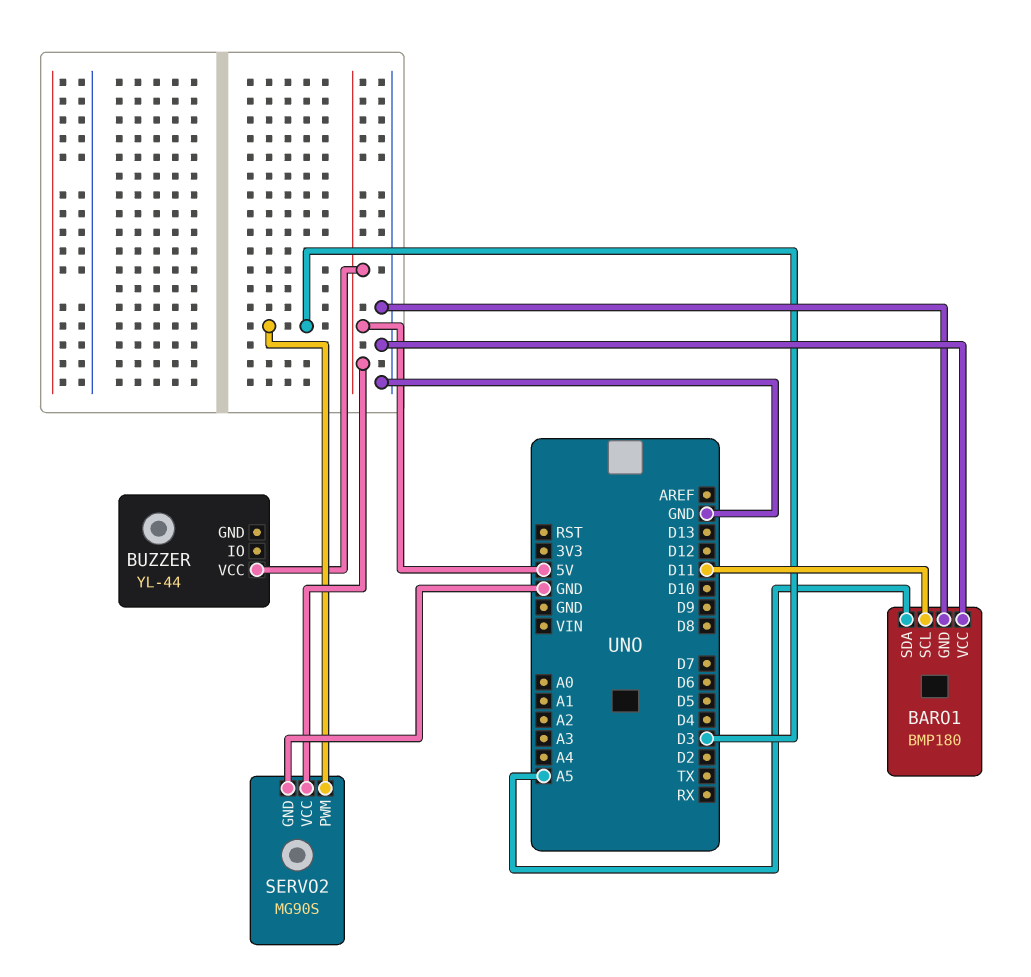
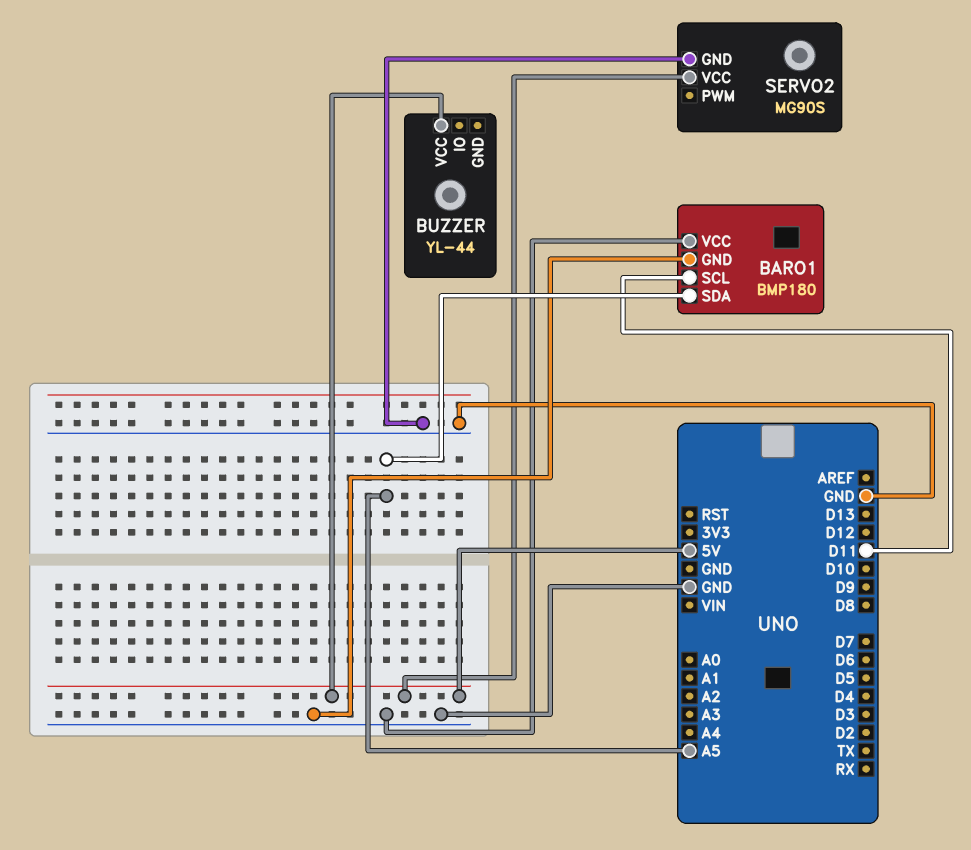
SERVO2 pin PWM: D3 -> none

